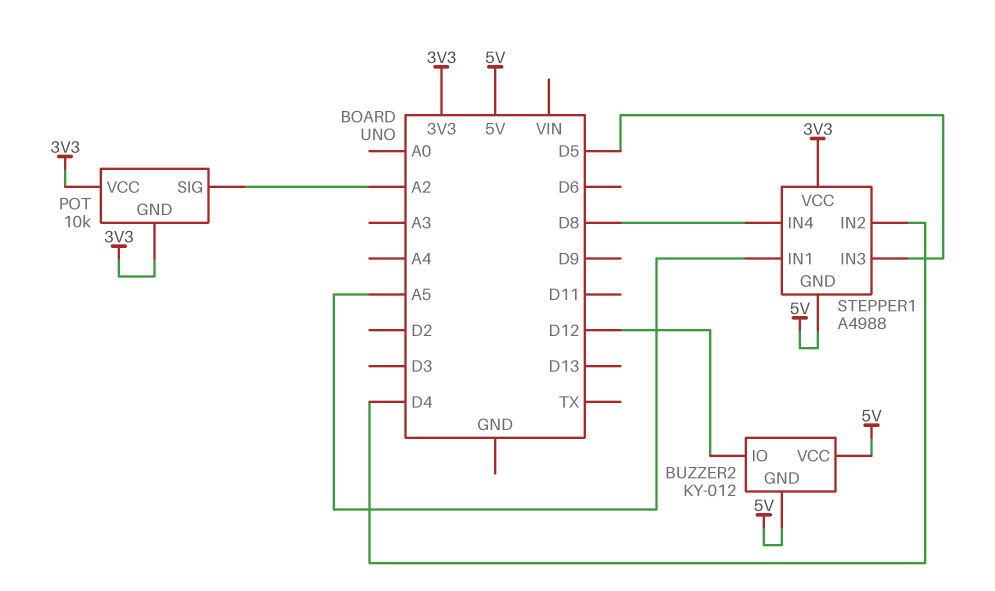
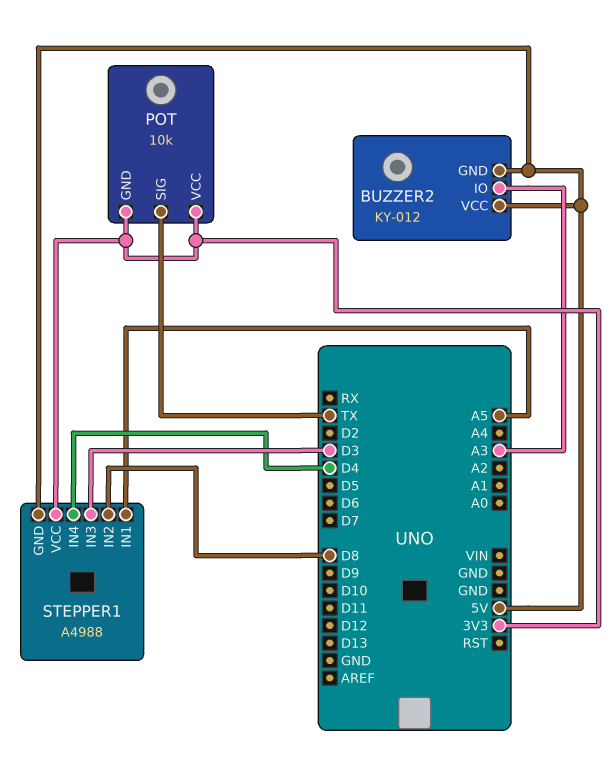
BUZZER2 pin IO: D12 -> A3
POT pin SIG: A2 -> TX
STEPPER1 pin IN2: D4 -> D8
STEPPER1 pin IN3: D5 -> D3
STEPPER1 pin IN4: D8 -> D4

